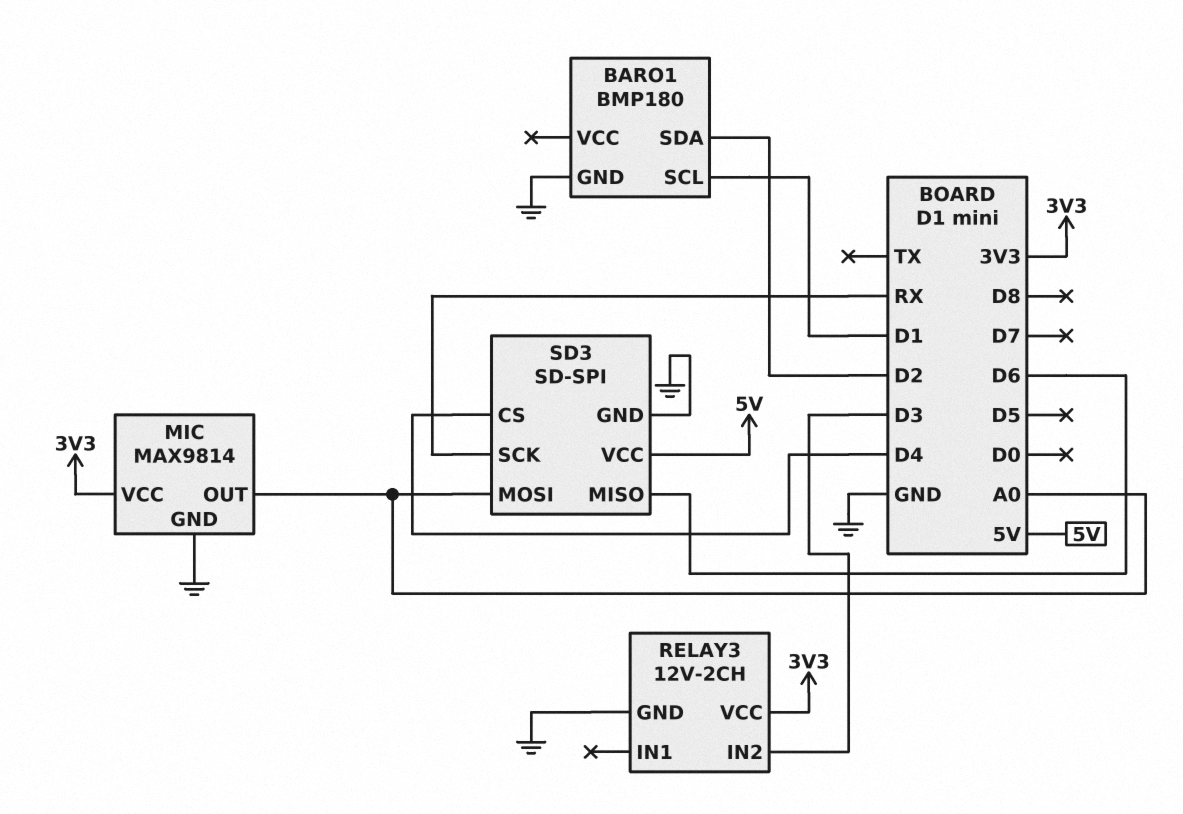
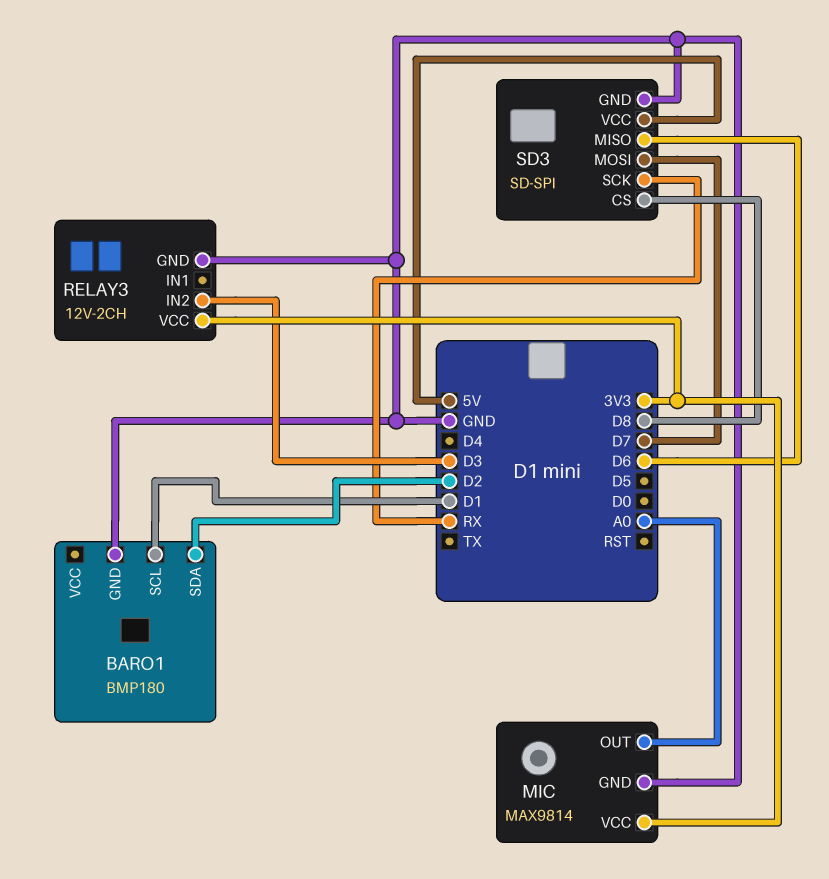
SD3 pin CS: D4 -> D8
SD3 pin MOSI: A0 -> D7

